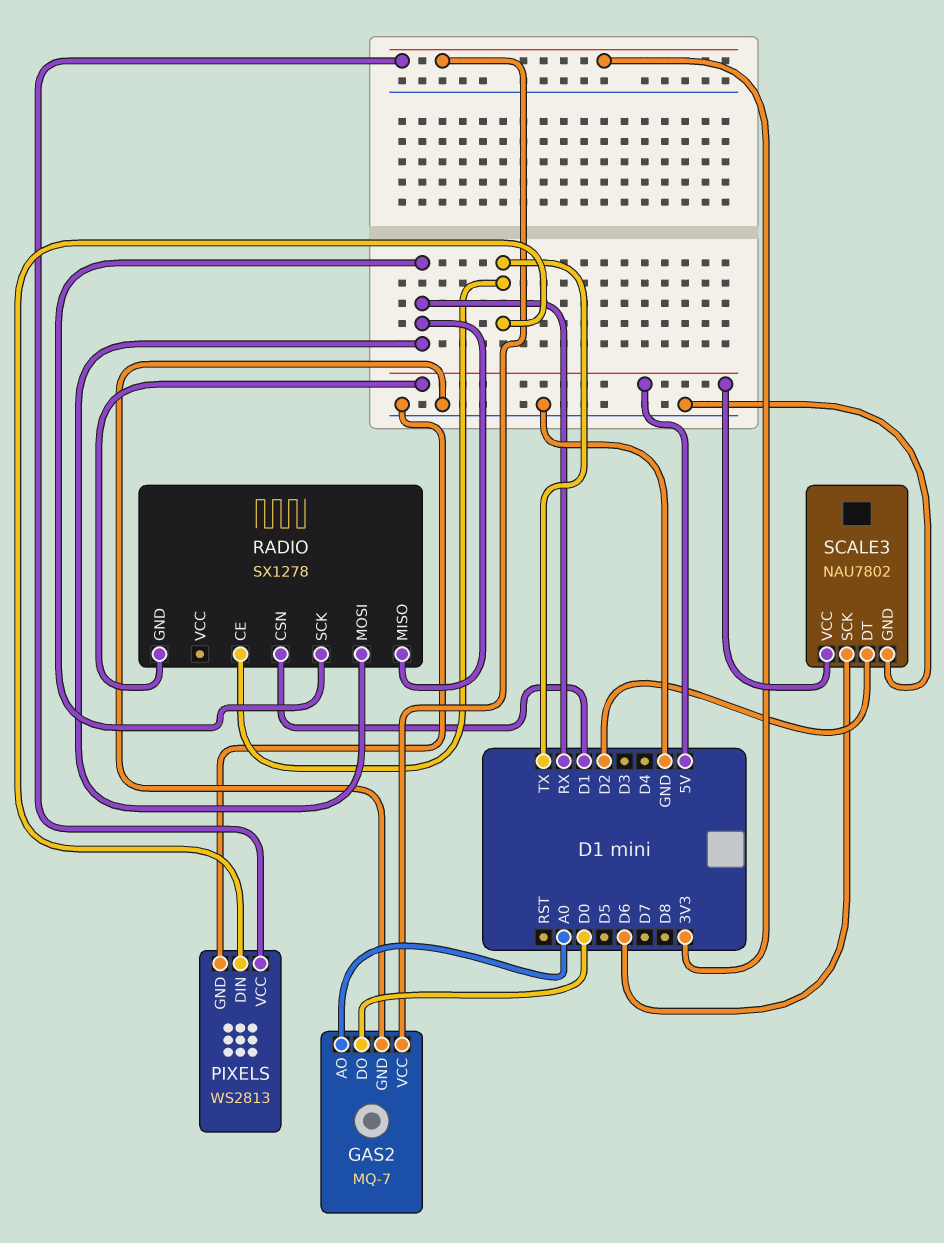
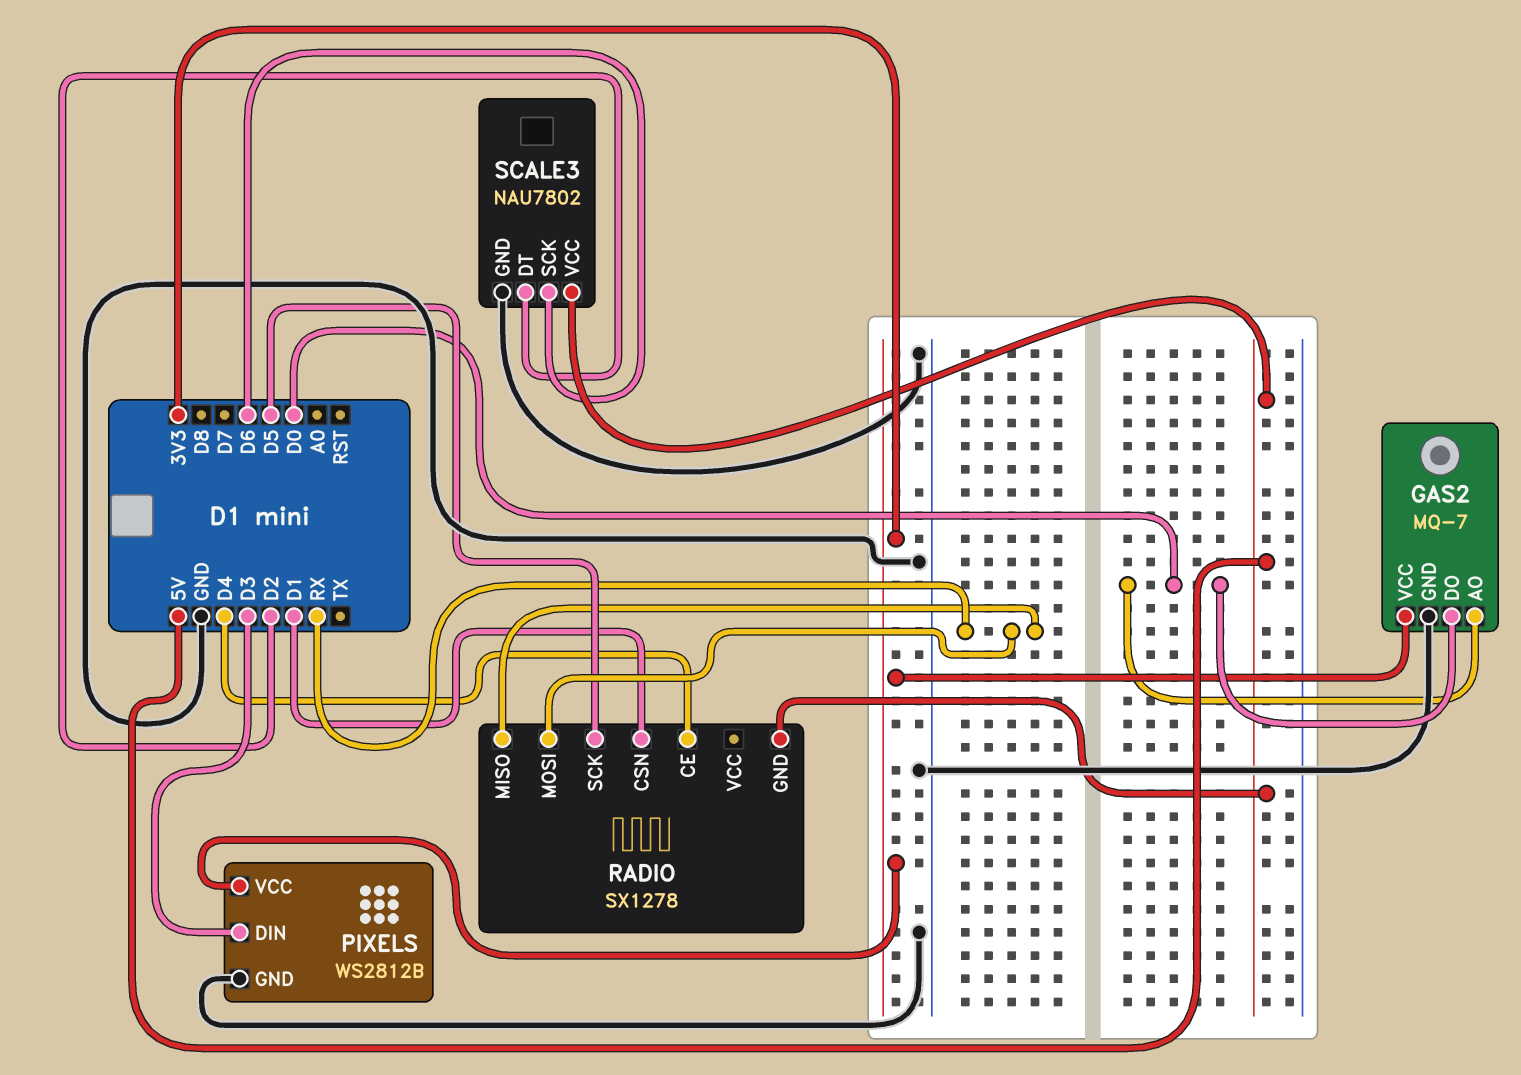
GAS2 pin AO: A0 -> D0
PIXELS: WS2813 -> WS2812B
PIXELS pin DIN: TX -> D3
RADIO pin CE: TX -> D4
RADIO pin SCK: RX -> D5

